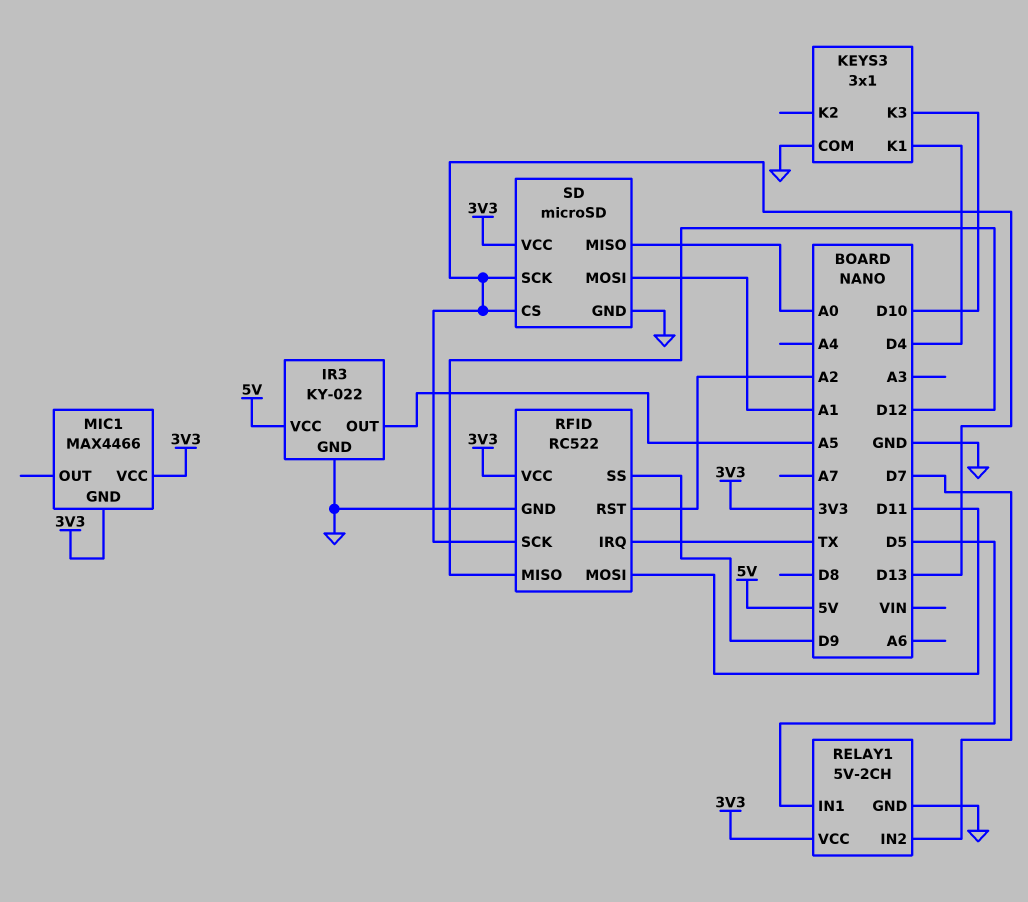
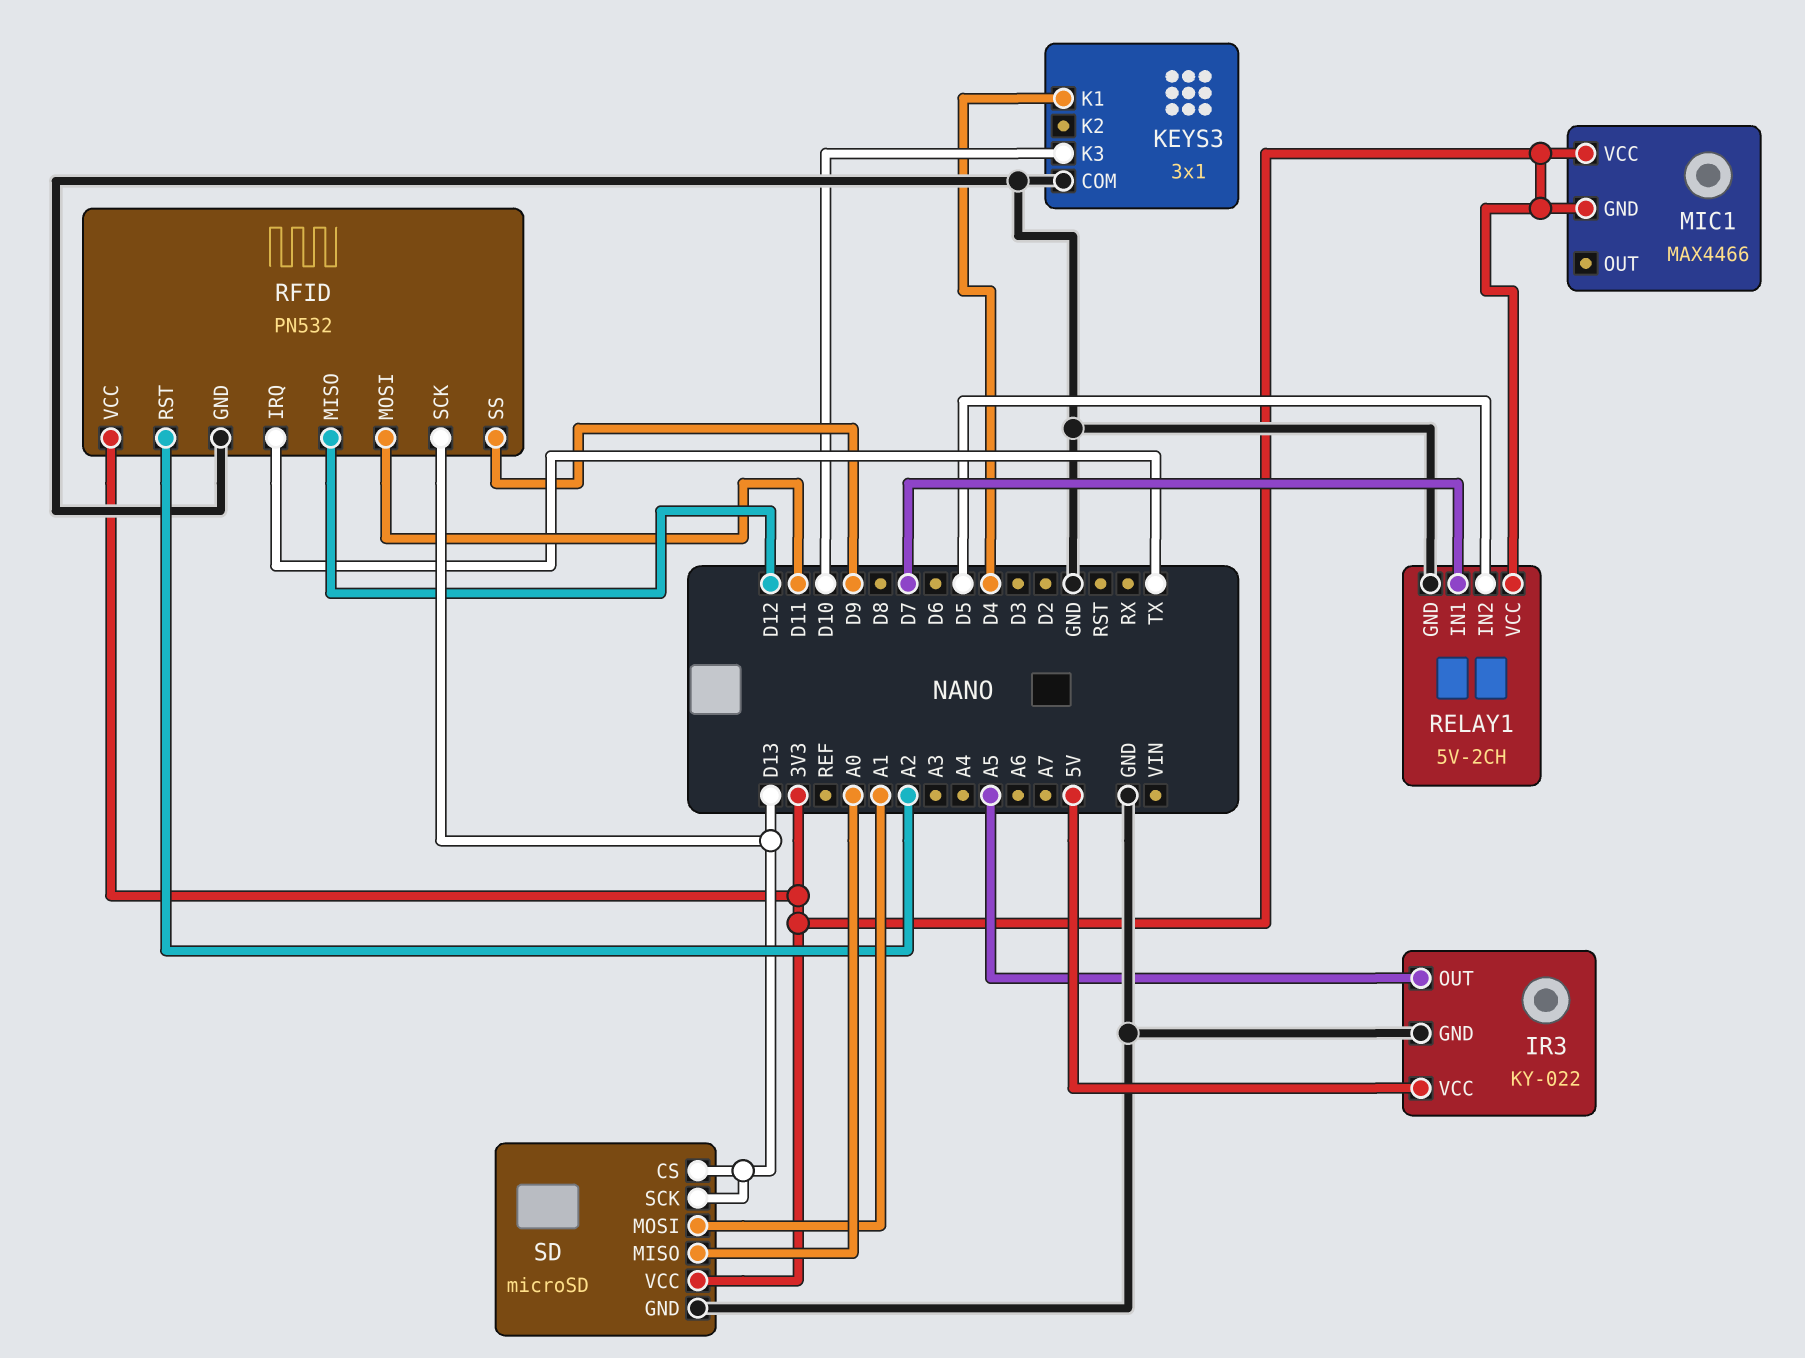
RELAY1 pin IN1: D5 -> D7
RELAY1 pin IN2: D7 -> D5
RFID: RC522 -> PN532

